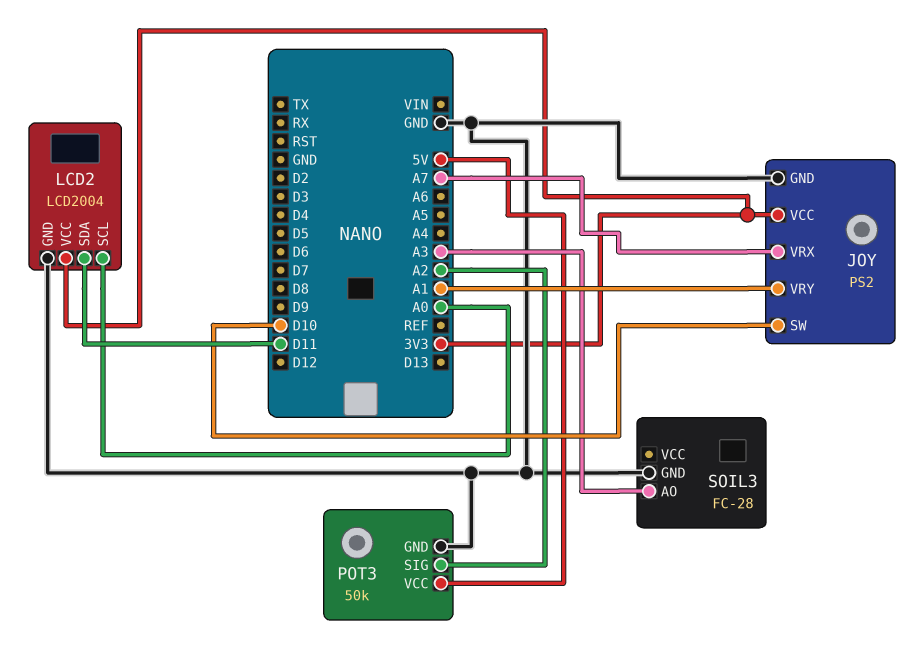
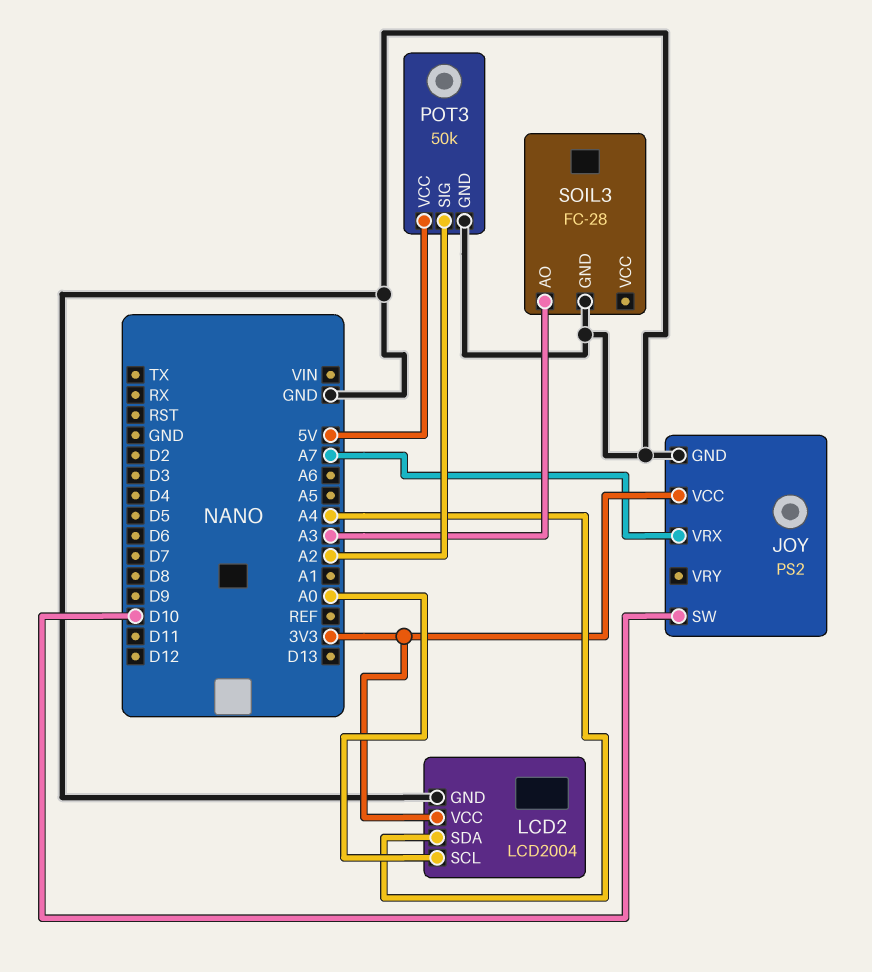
JOY pin VRY: A1 -> none
LCD2 pin SDA: D11 -> A4

